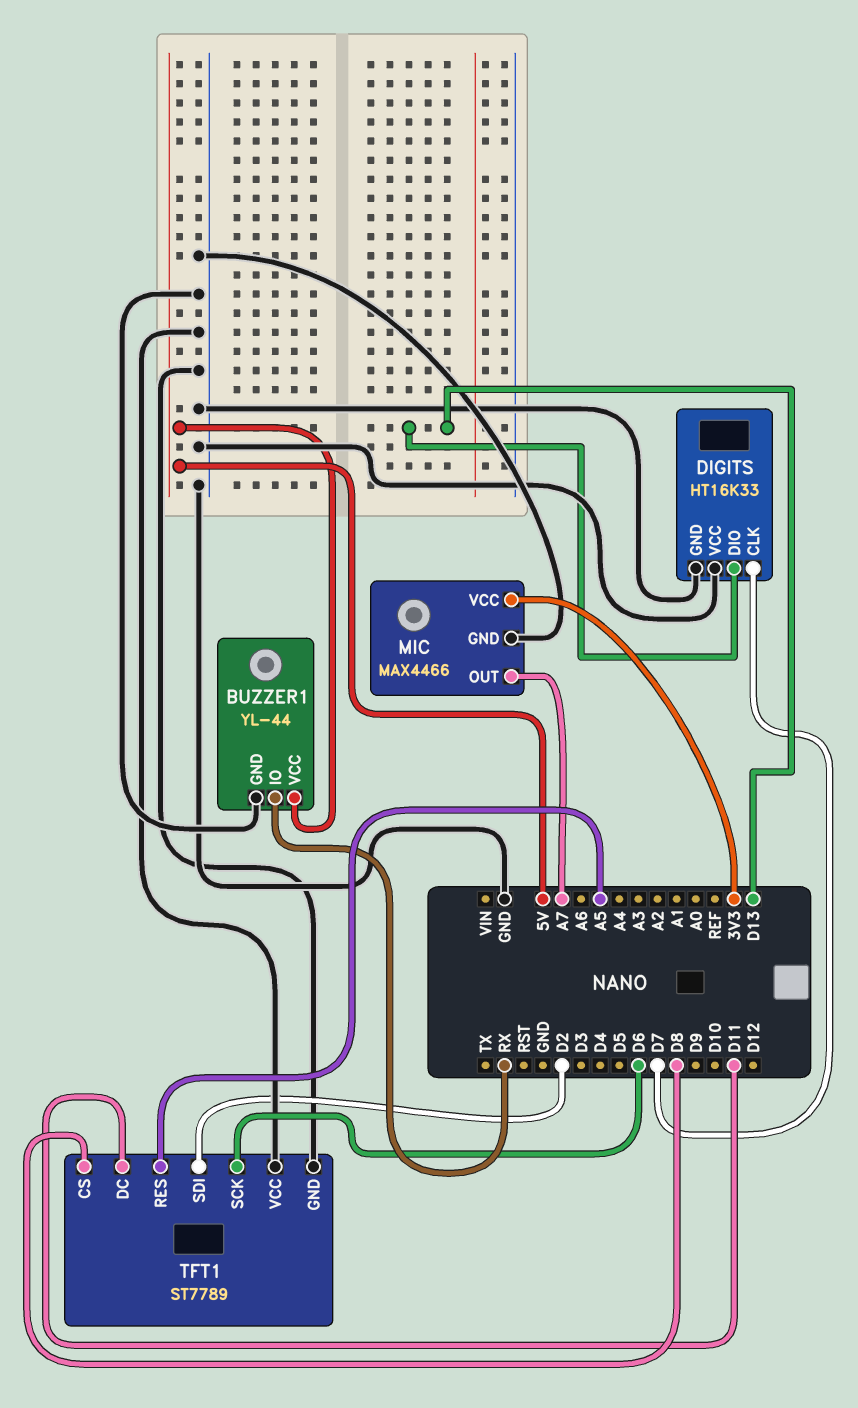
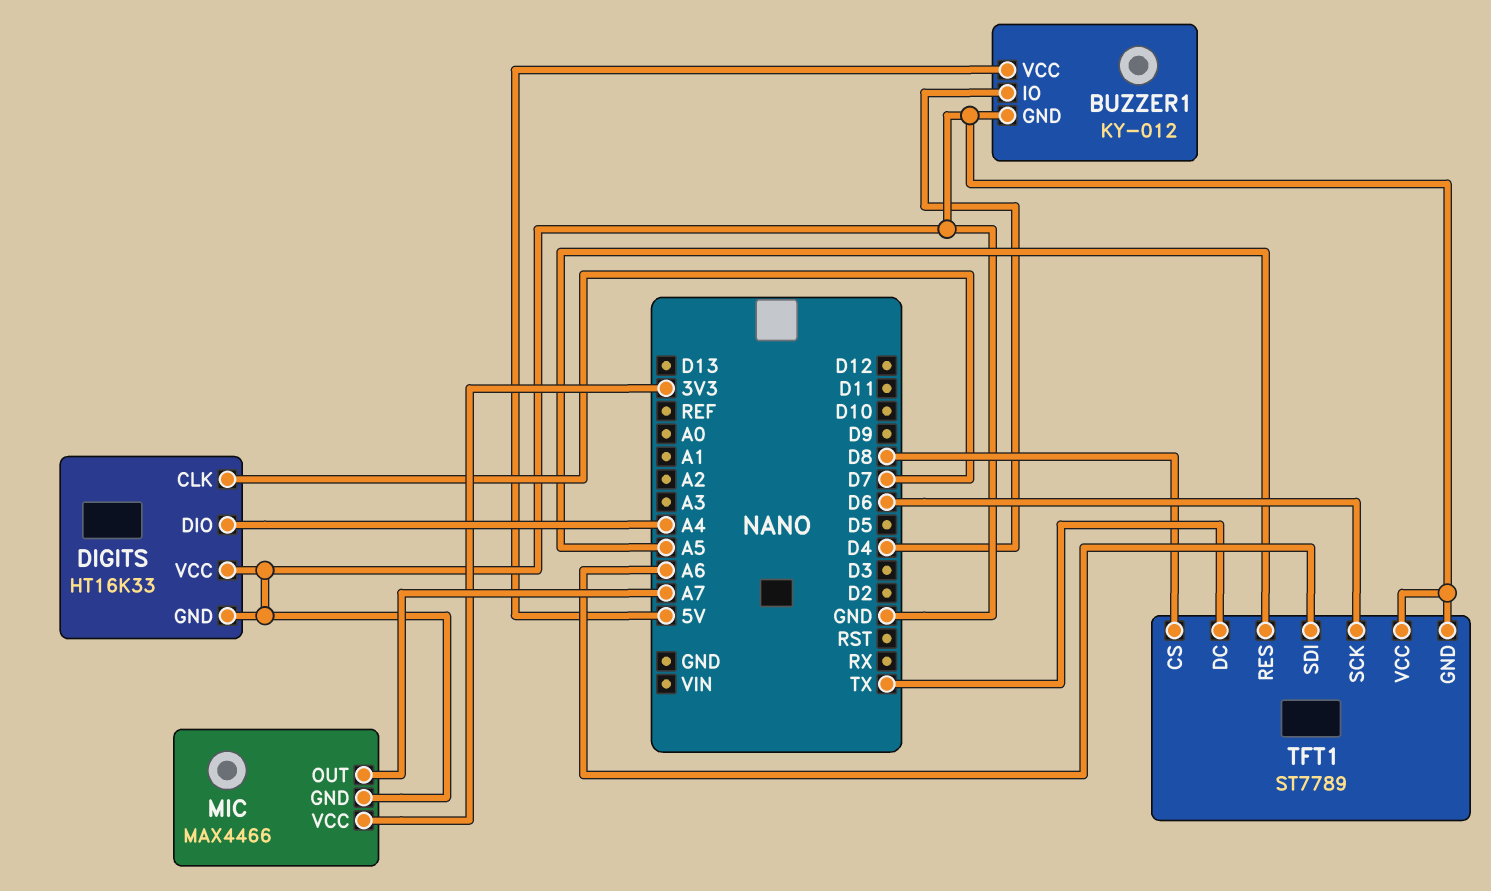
BUZZER1: YL-44 -> KY-012
BUZZER1 pin IO: RX -> D4
DIGITS pin DIO: D13 -> A4
TFT1 pin DC: D11 -> TX
TFT1 pin SDI: D2 -> A6

